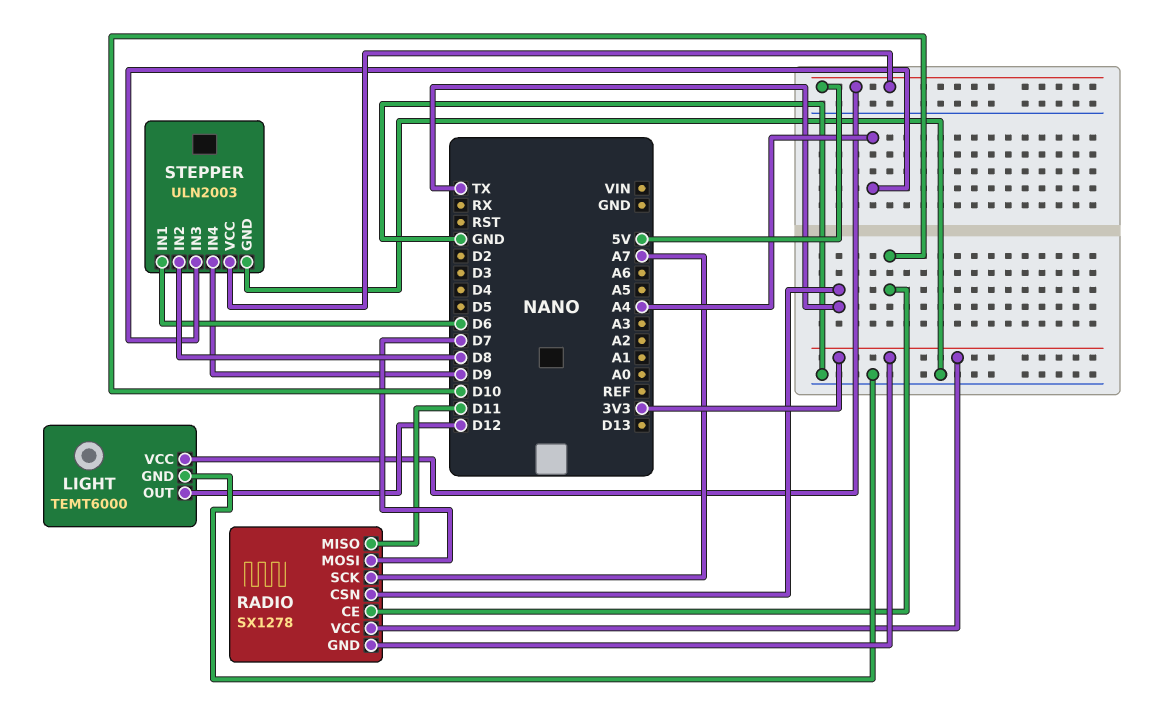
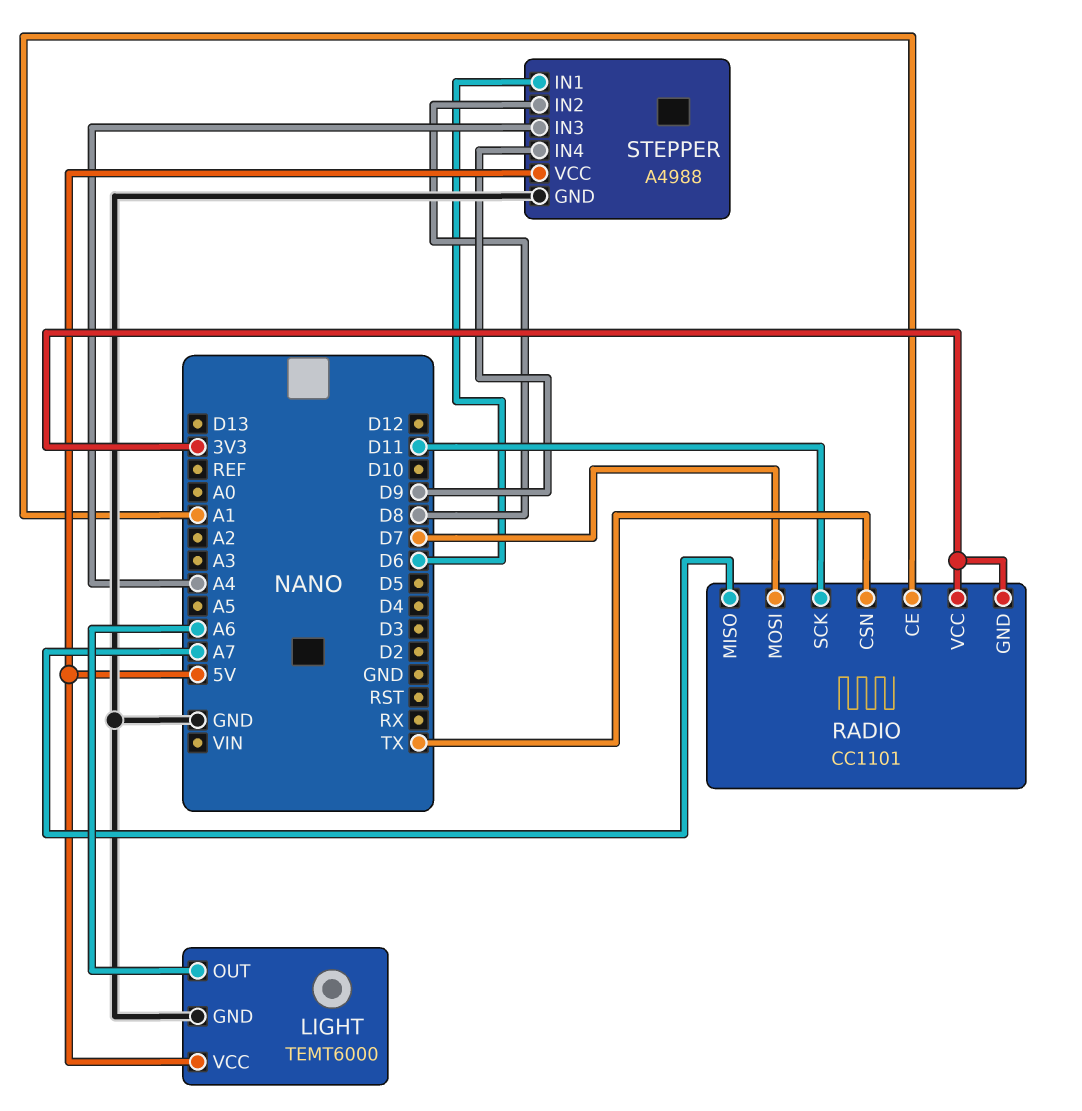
LIGHT pin OUT: D12 -> A6
RADIO: SX1278 -> CC1101
RADIO pin CE: D10 -> A1
RADIO pin MISO: D11 -> A7
RADIO pin SCK: A7 -> D11
STEPPER: ULN2003 -> A4988

